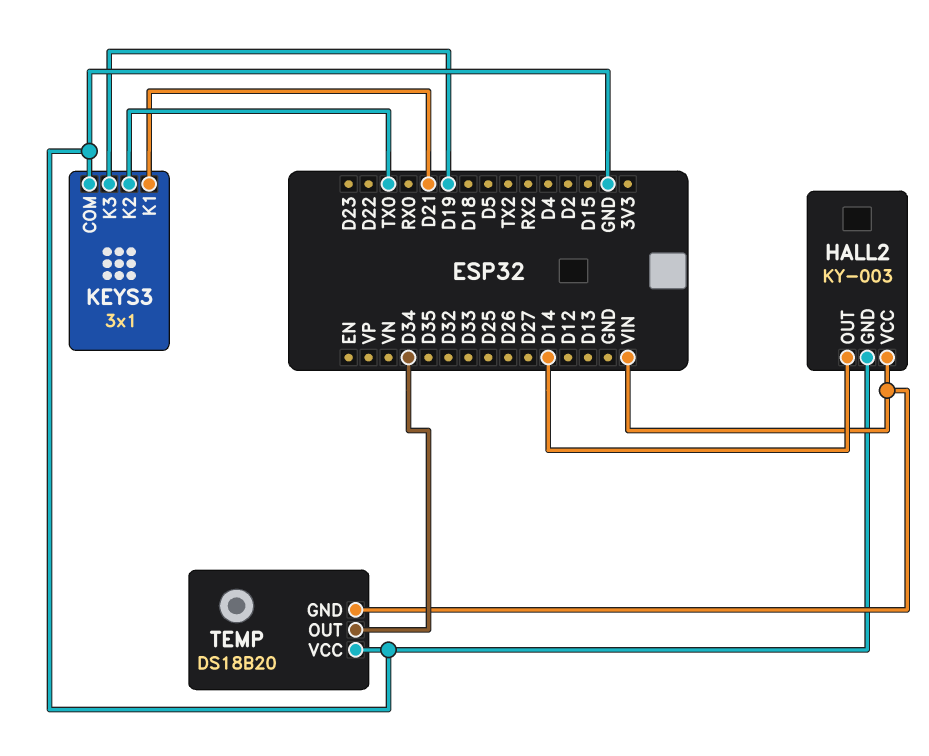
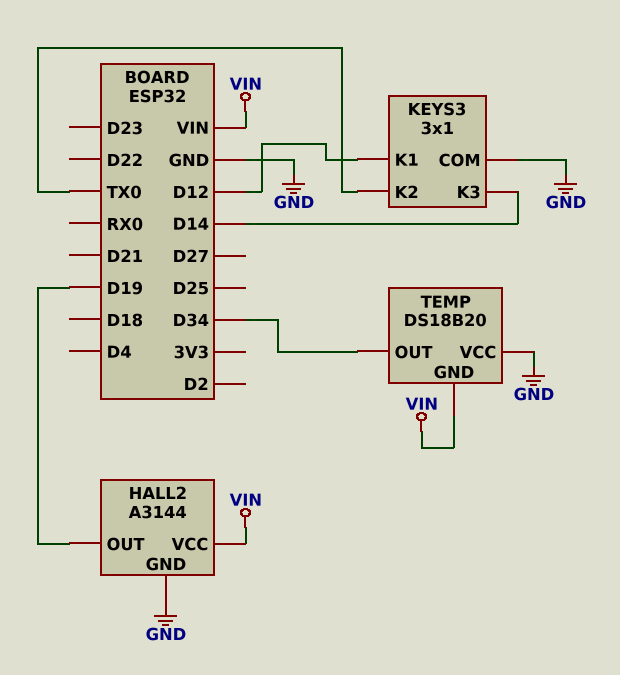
HALL2: KY-003 -> A3144
HALL2 pin OUT: D14 -> D19
KEYS3 pin K1: D21 -> D12
KEYS3 pin K3: D19 -> D14

